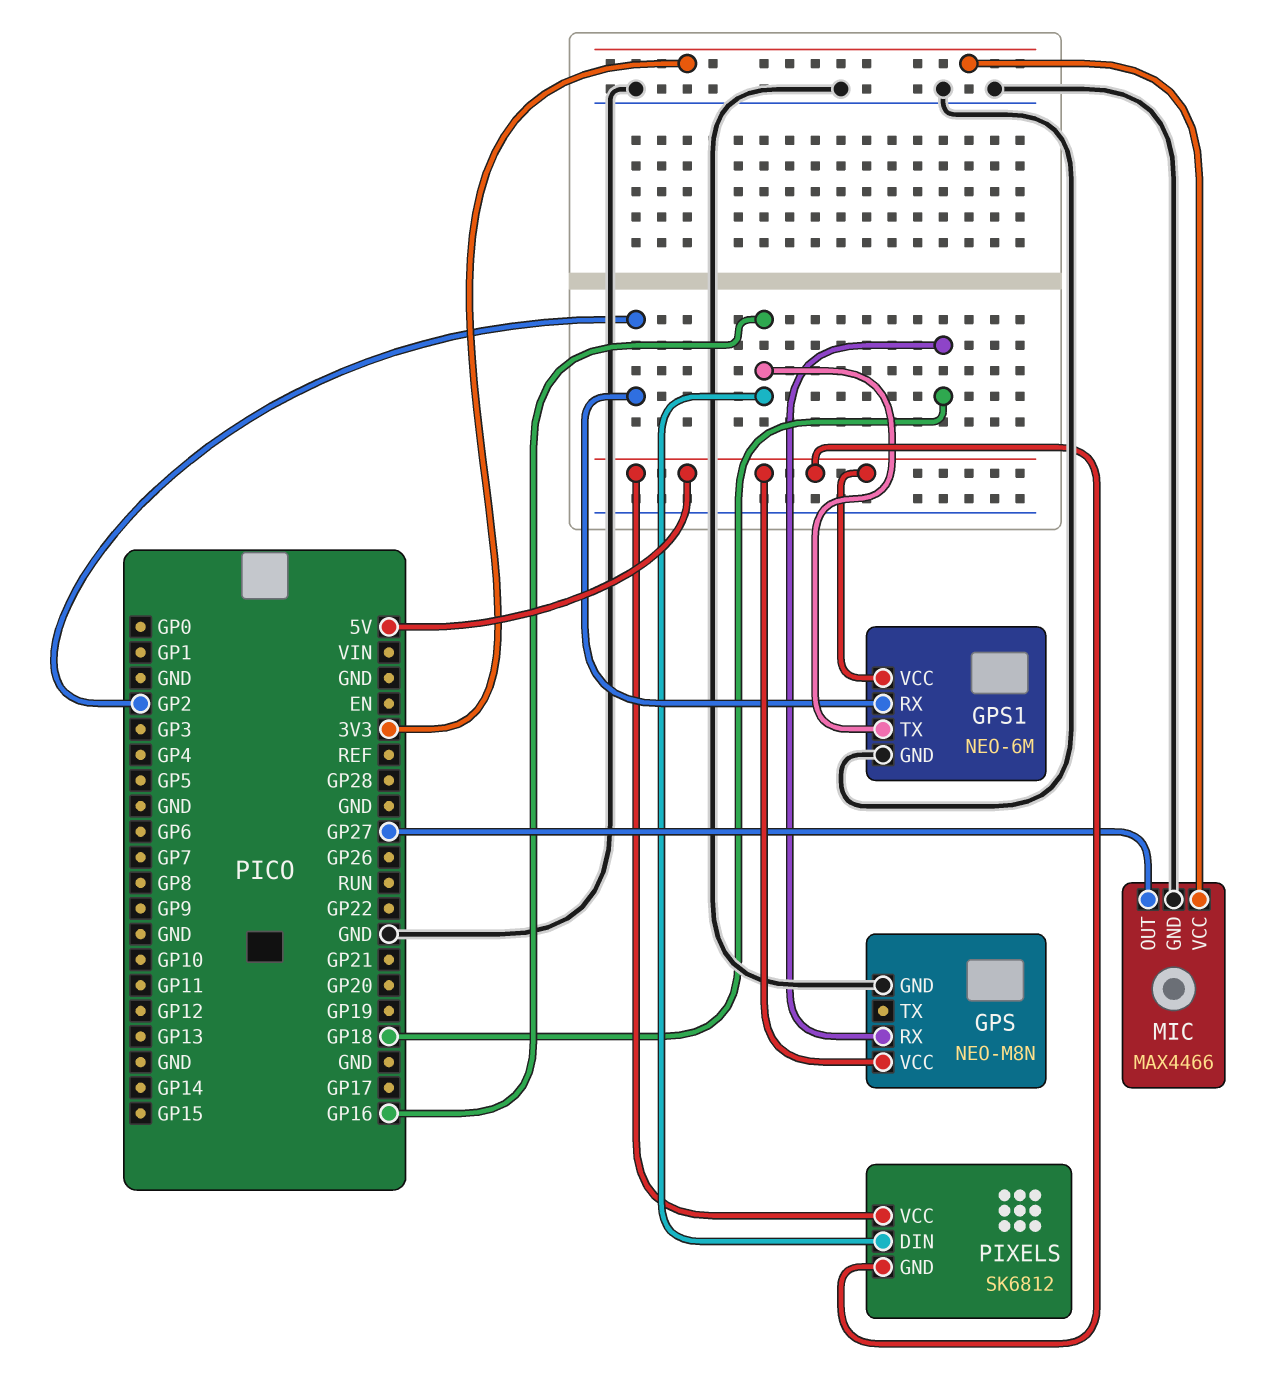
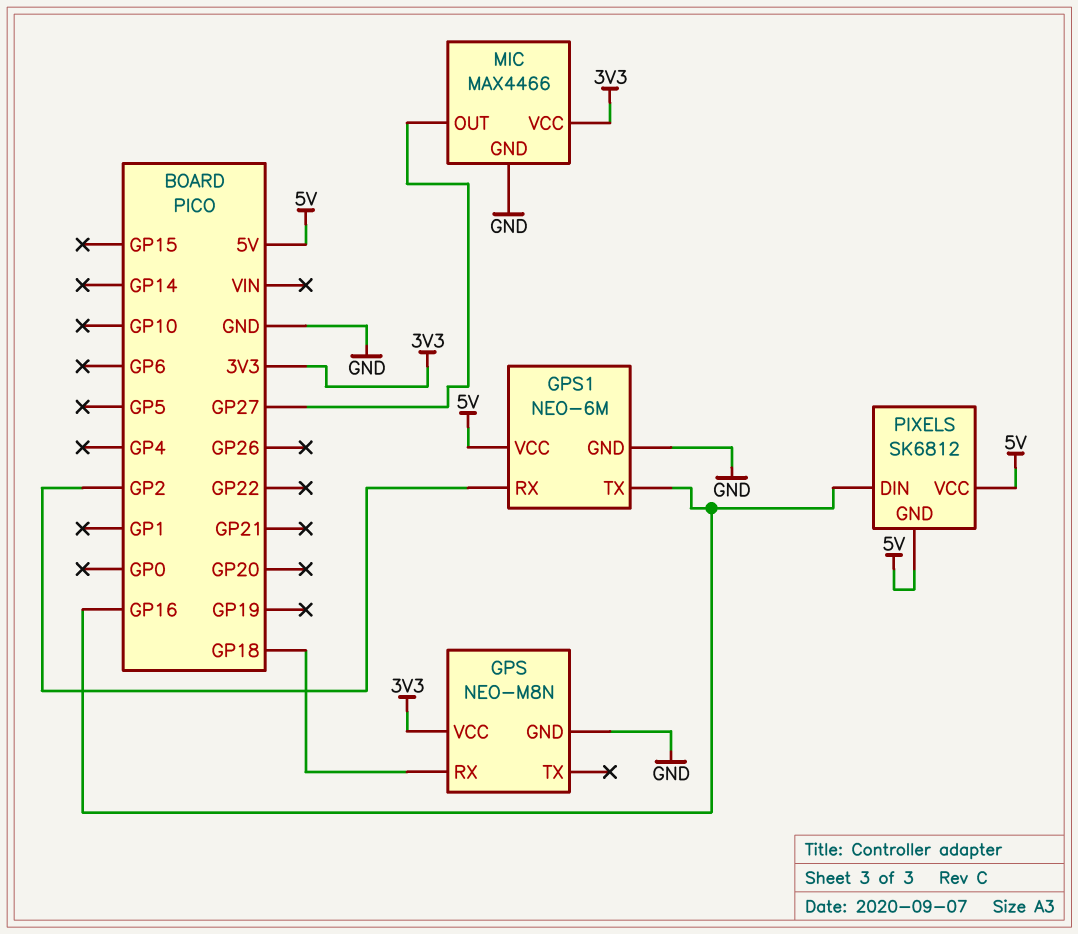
GPS pin VCC: 5V -> 3V3

